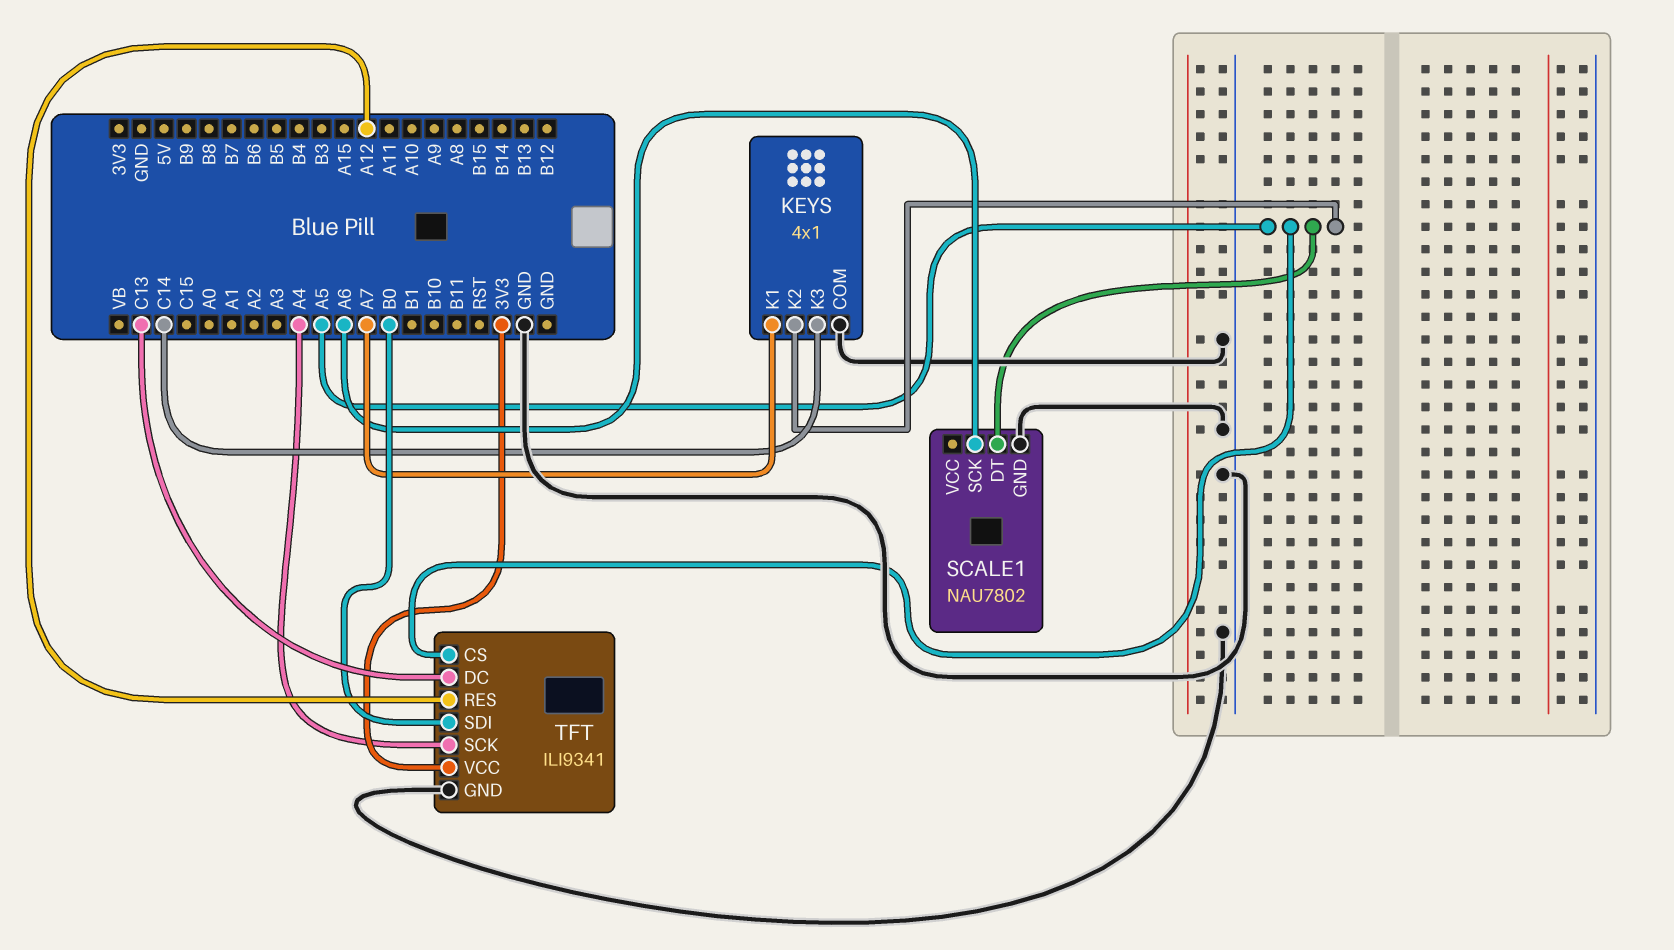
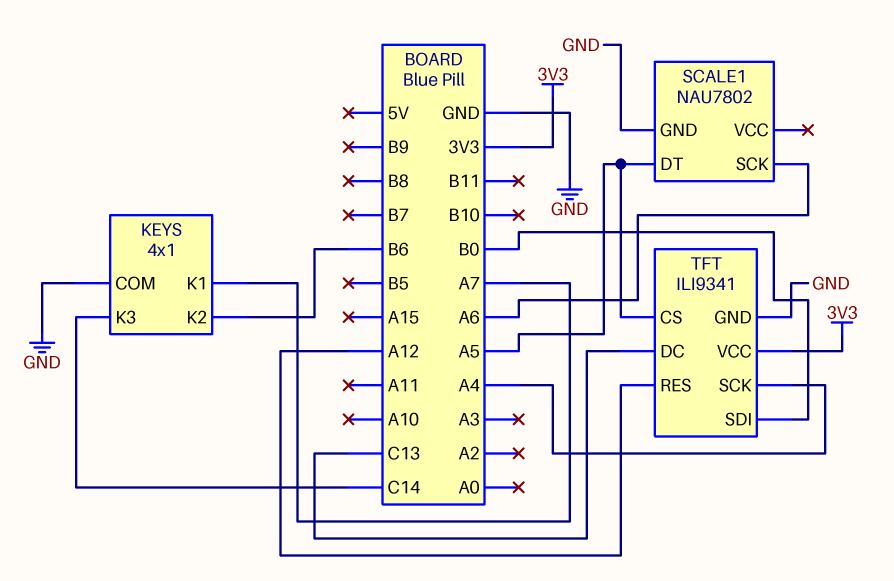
KEYS pin K2: A5 -> B6

